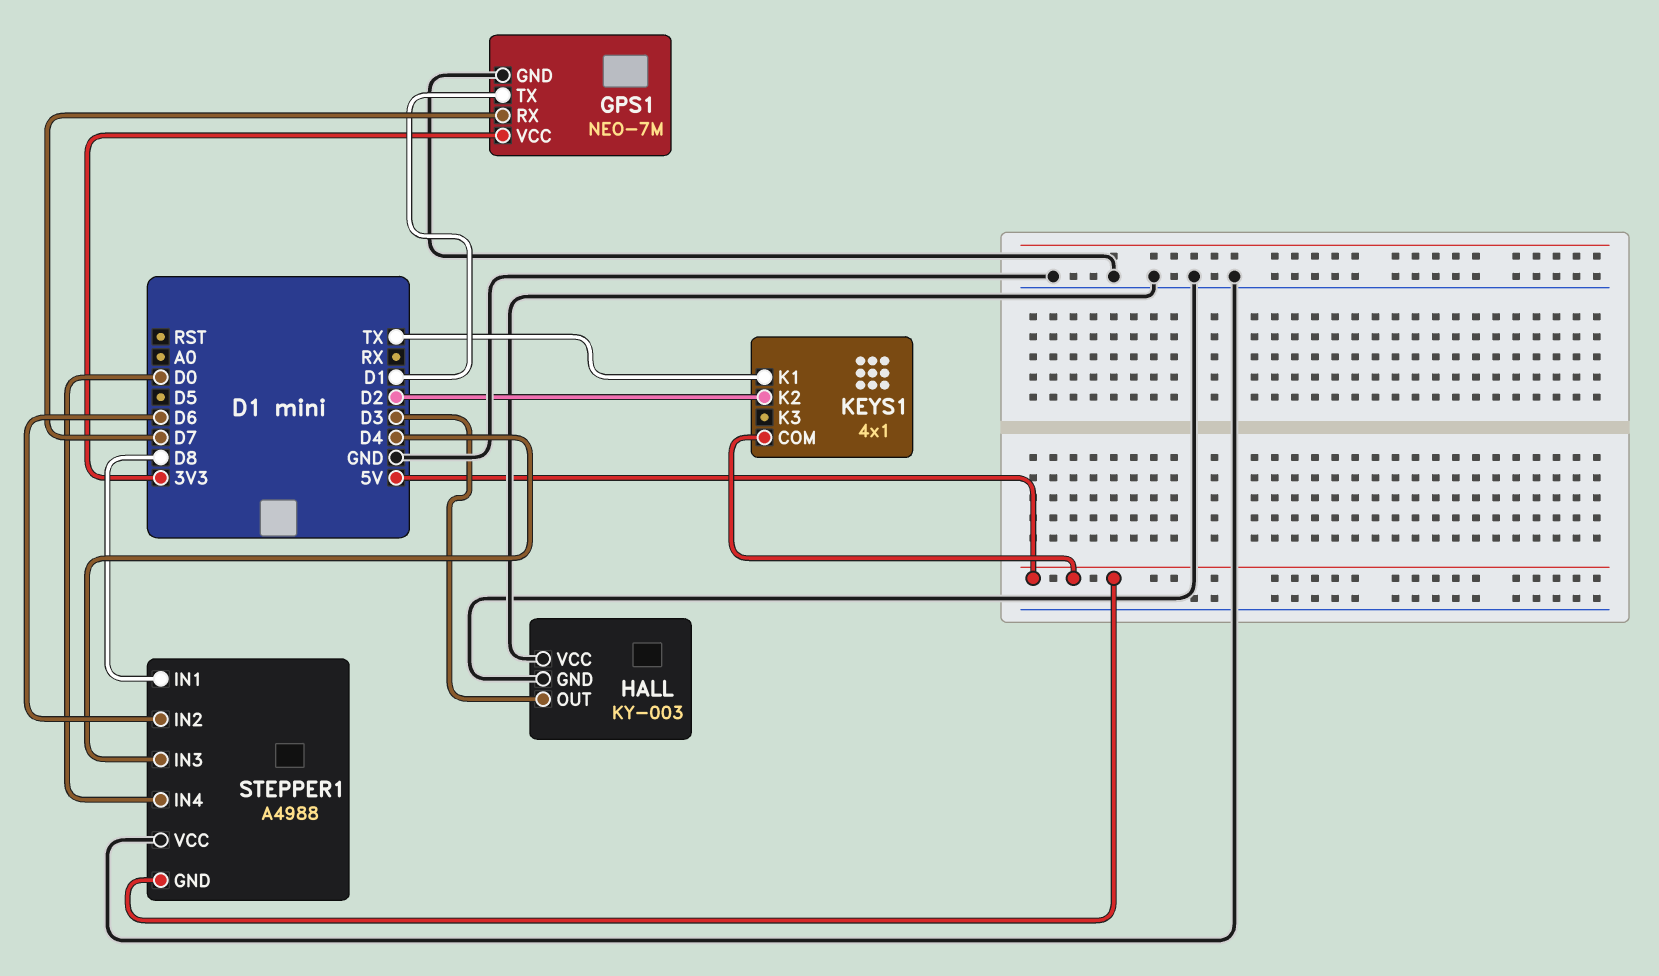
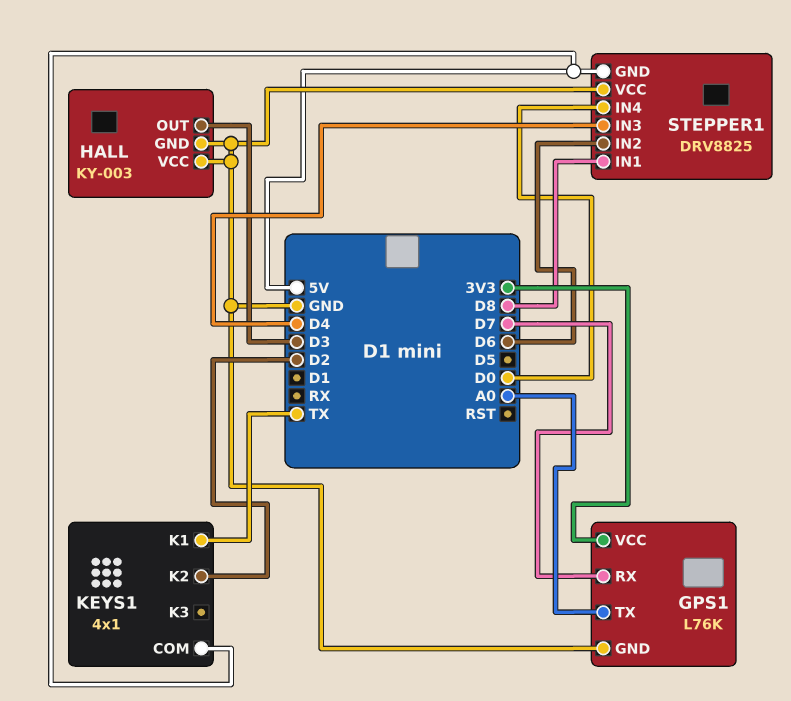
GPS1: NEO-7M -> L76K
GPS1 pin TX: D1 -> A0
STEPPER1: A4988 -> DRV8825

